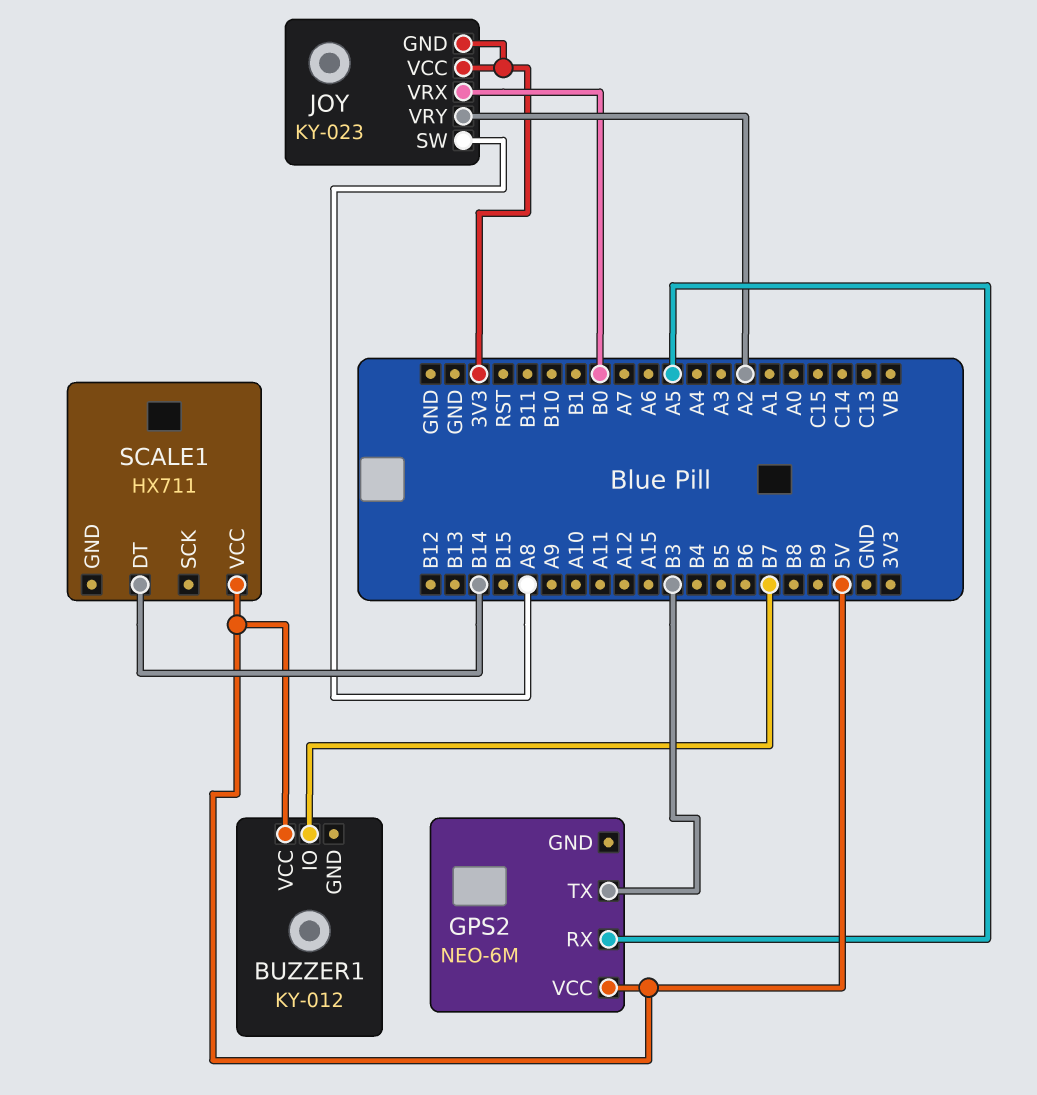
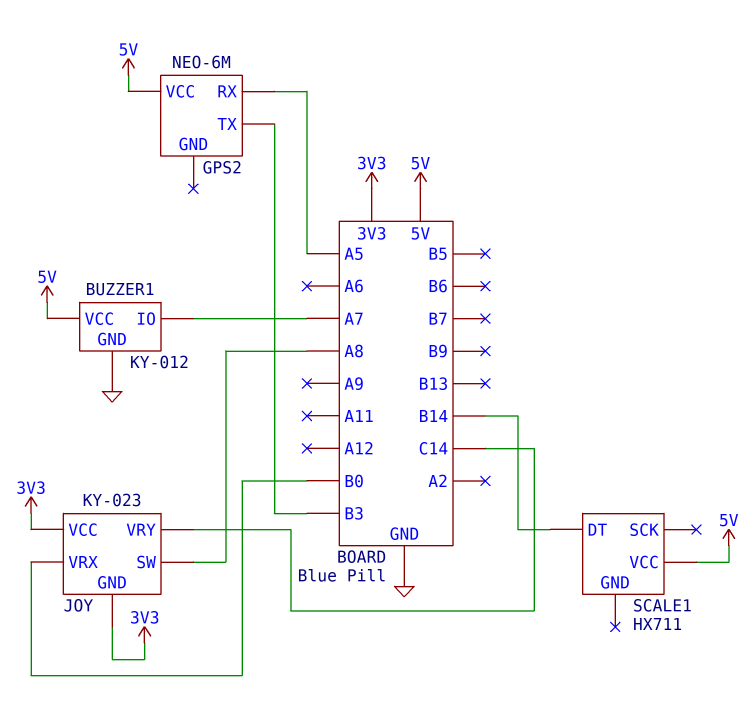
BUZZER1 pin GND: none -> GND
BUZZER1 pin IO: B7 -> A7
JOY pin VRY: A2 -> C14

